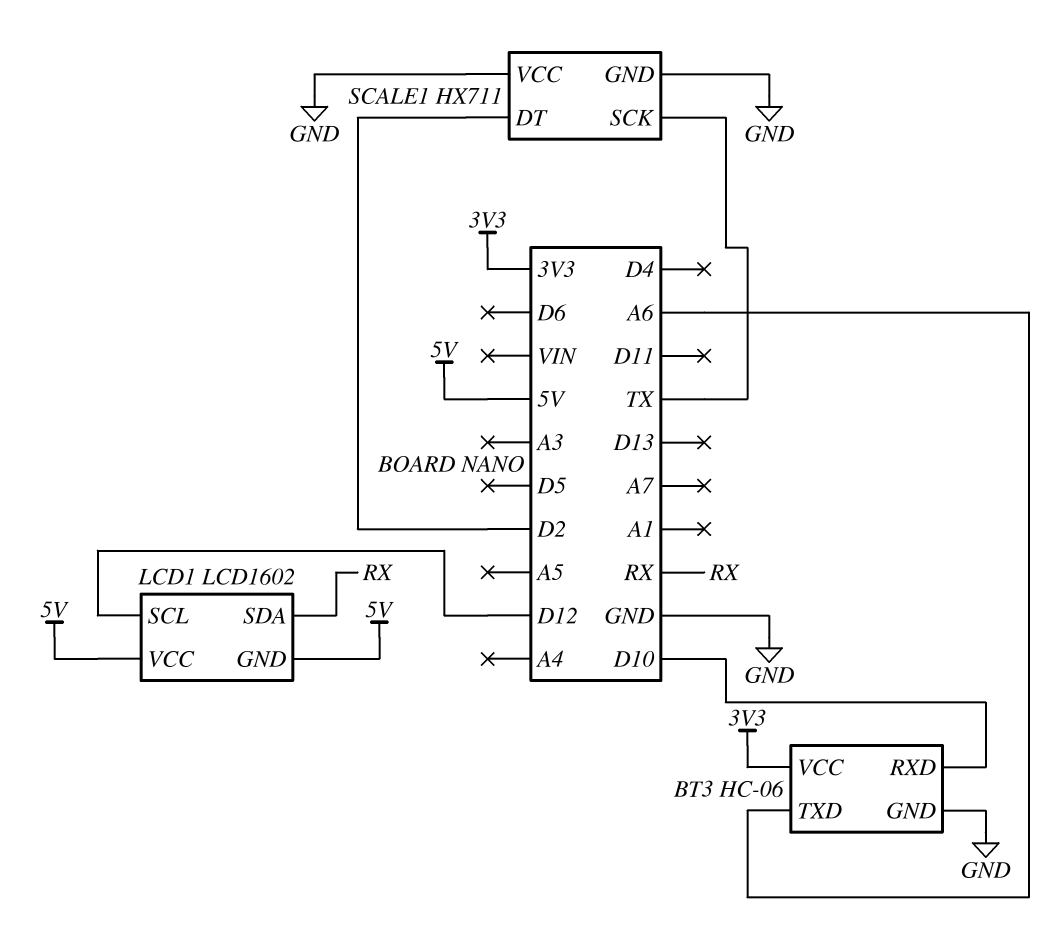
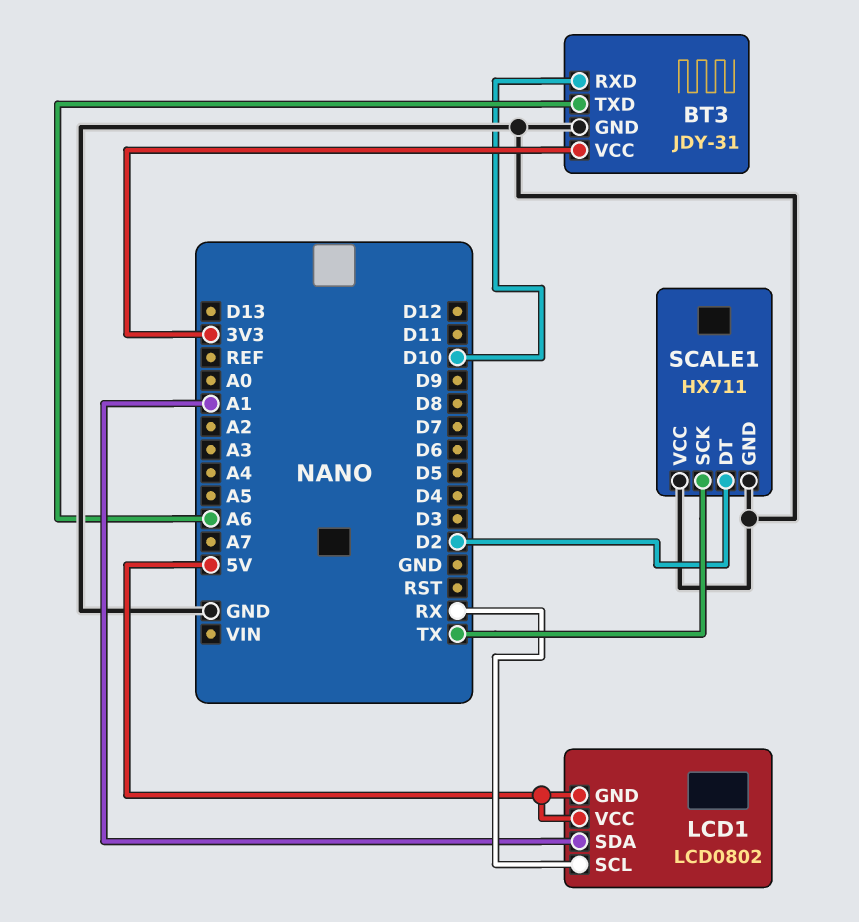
BT3: HC-06 -> JDY-31
LCD1: LCD1602 -> LCD0802
LCD1 pin SCL: D12 -> RX
LCD1 pin SDA: RX -> A1

